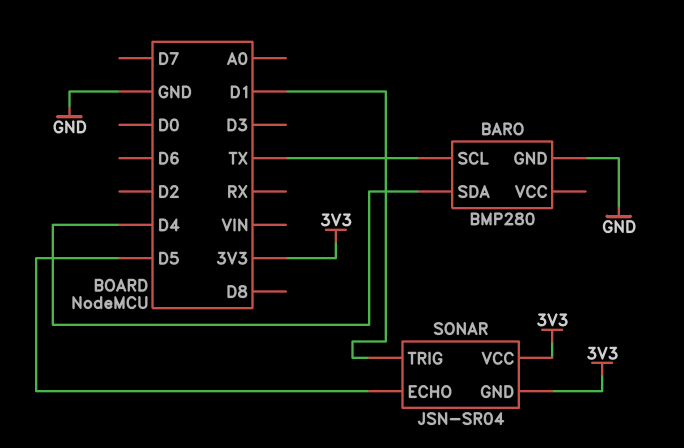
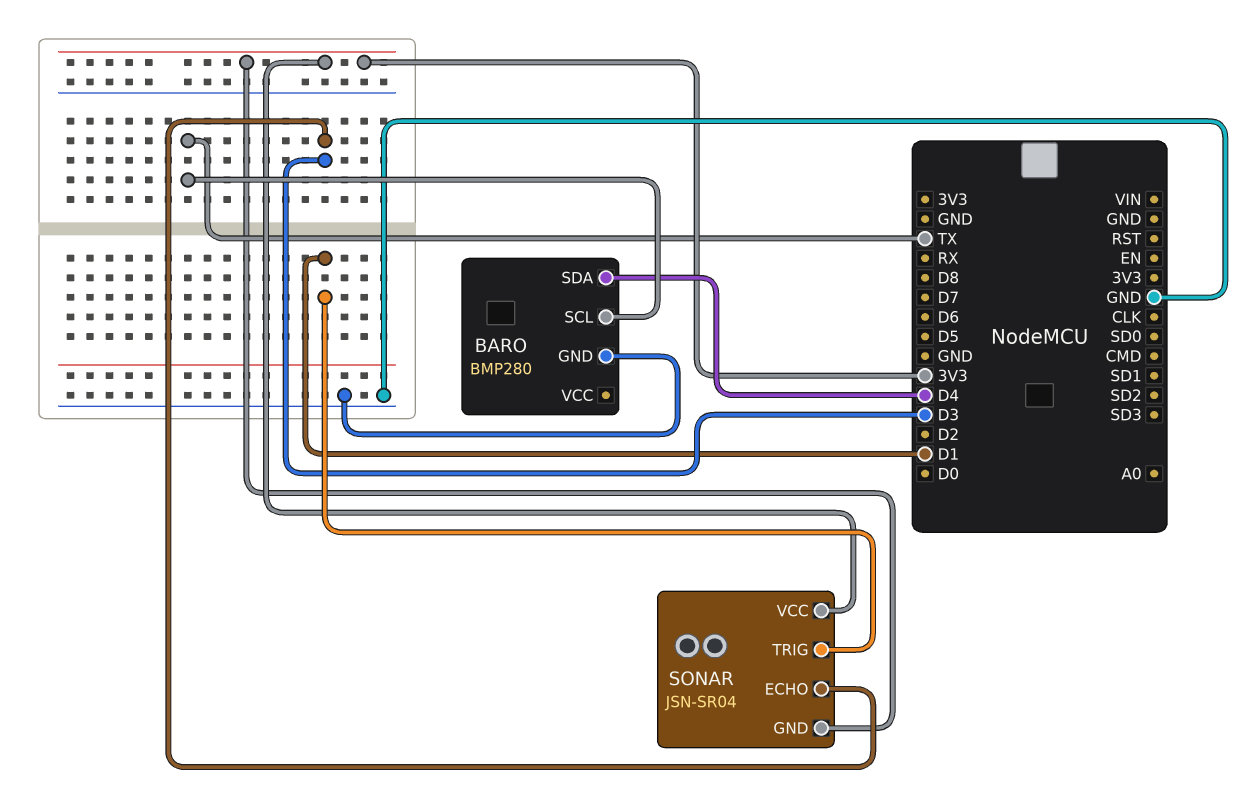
SONAR pin ECHO: D5 -> D3

